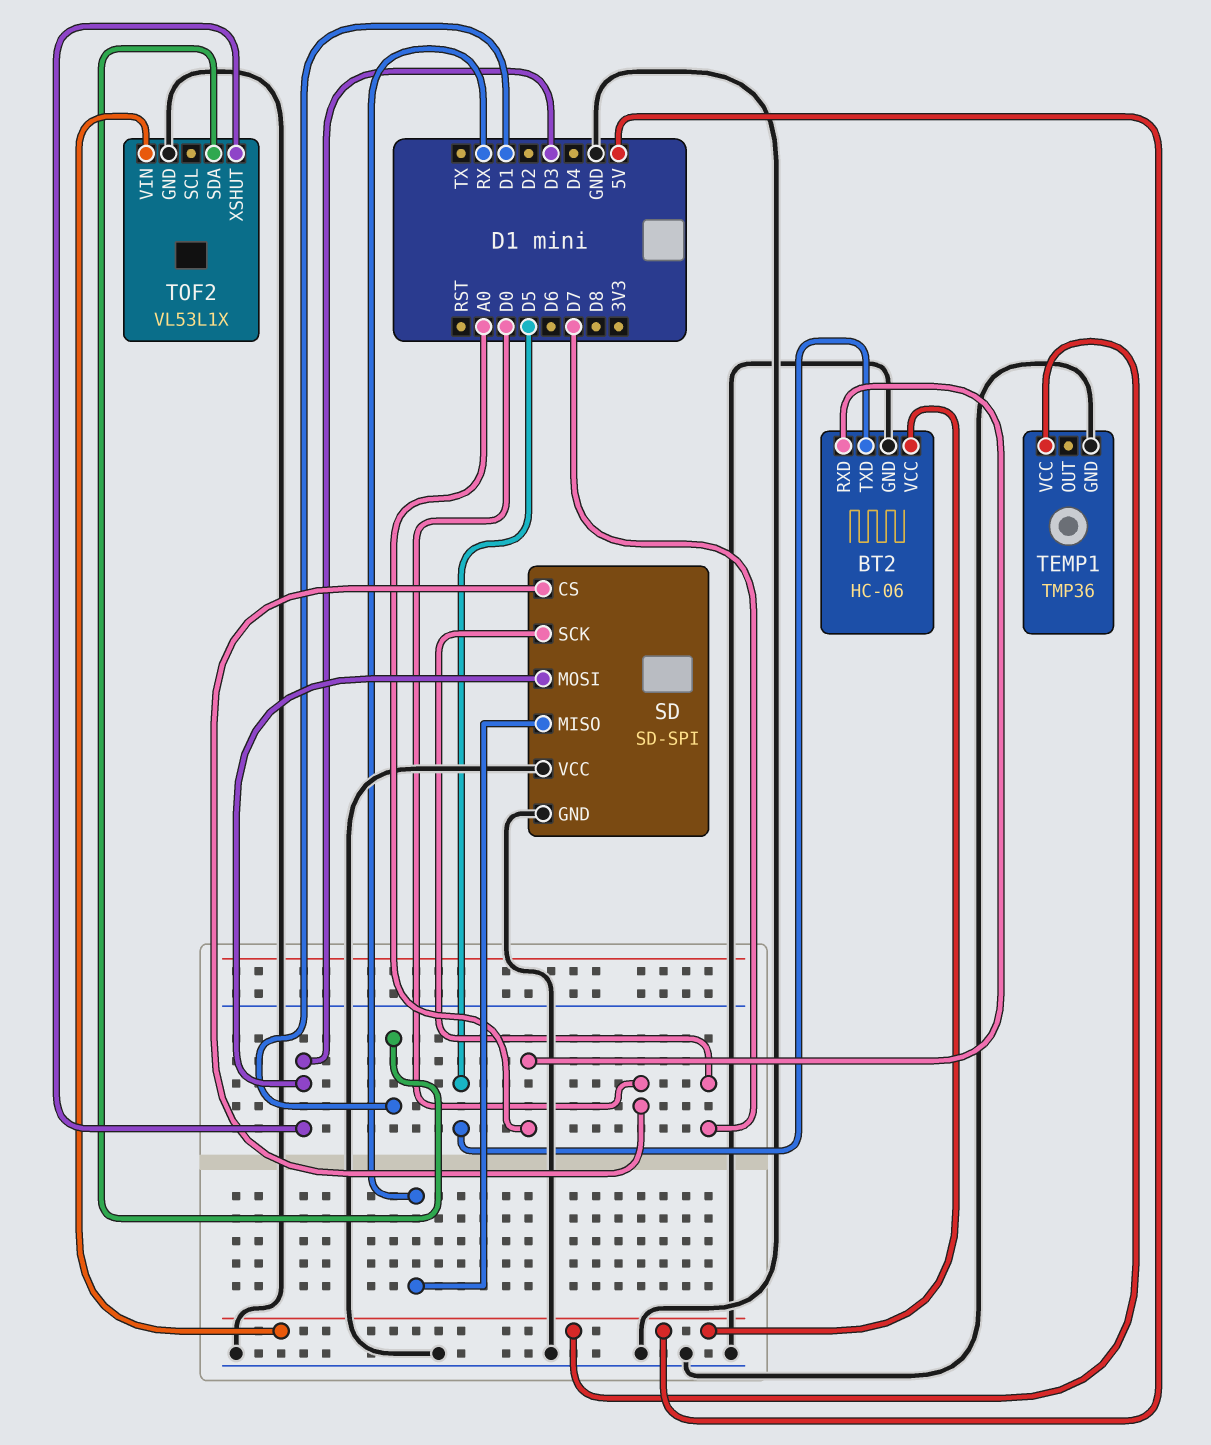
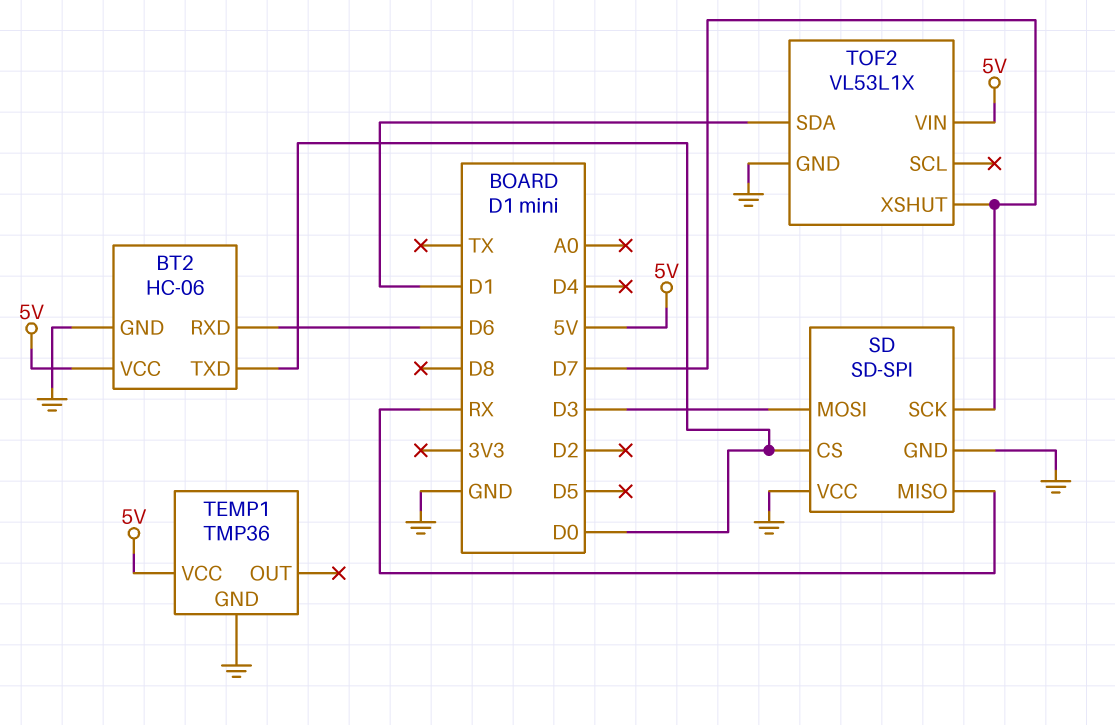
BT2 pin RXD: A0 -> D6
BT2 pin TXD: D5 -> D0
TOF2 pin XSHUT: D3 -> D7

